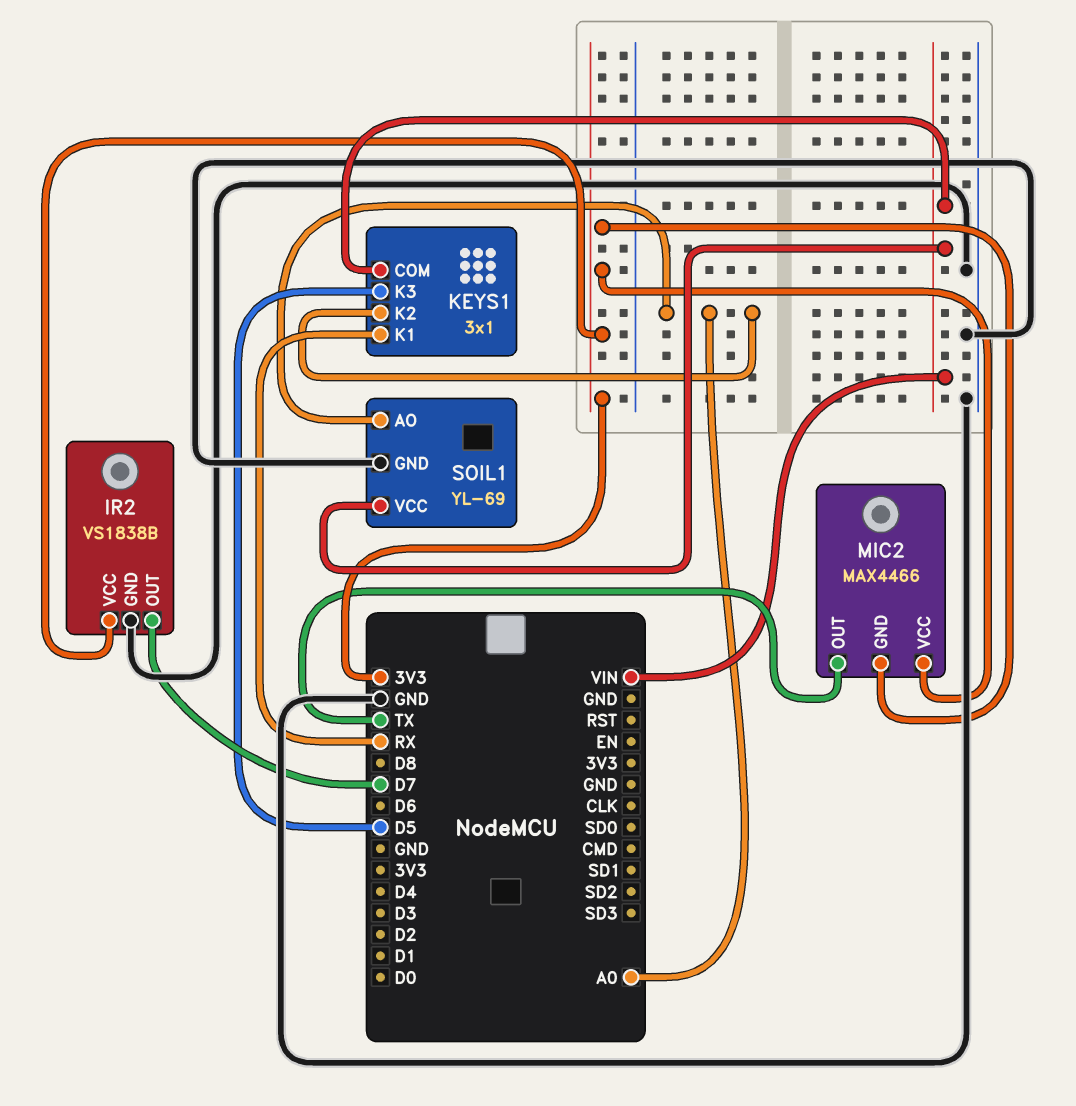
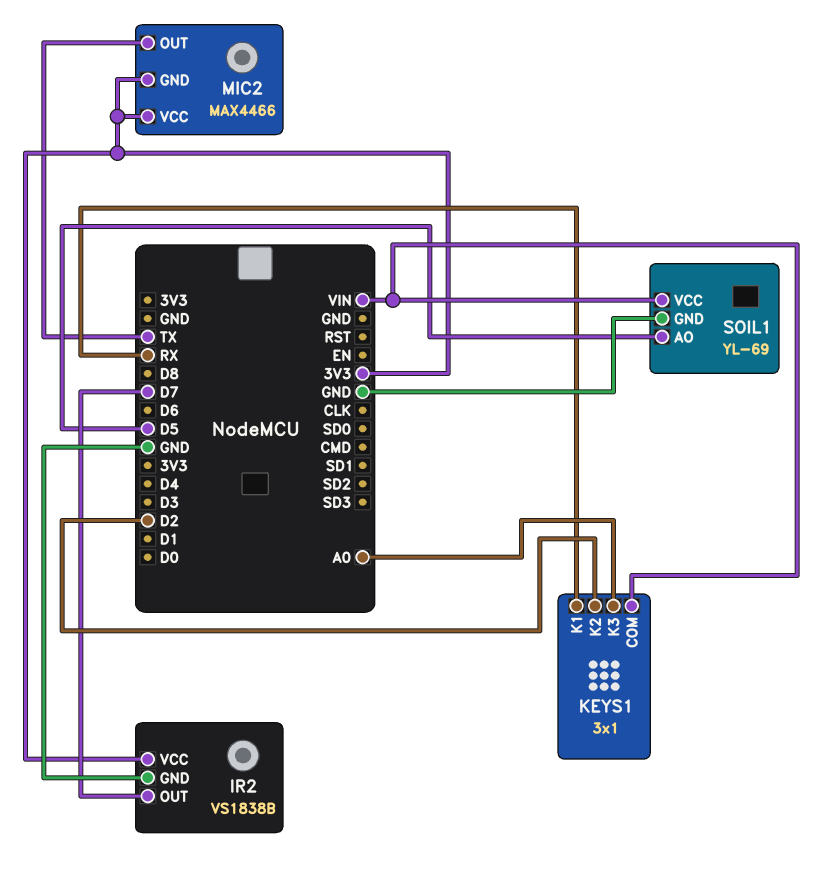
KEYS1 pin K2: A0 -> D2
KEYS1 pin K3: D5 -> A0
SOIL1 pin AO: A0 -> D5

